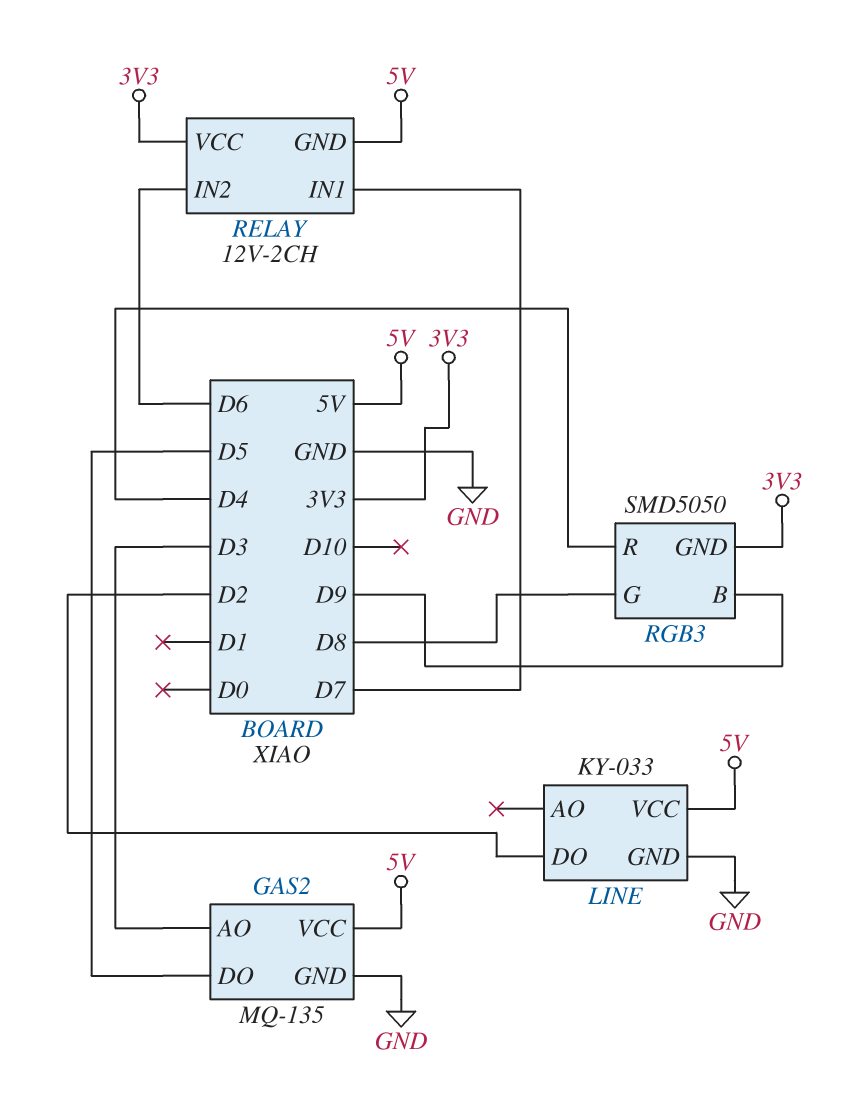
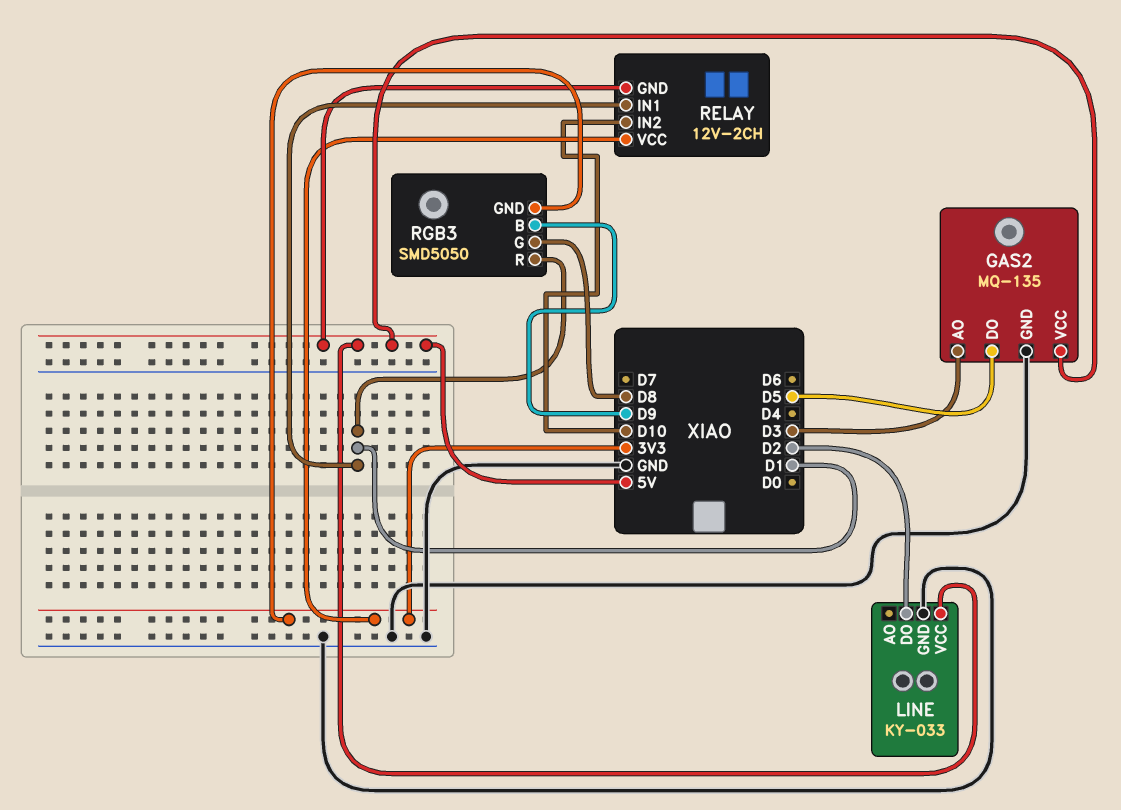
RELAY pin IN1: D7 -> D1
RELAY pin IN2: D6 -> D10
RGB3 pin R: D4 -> D1

